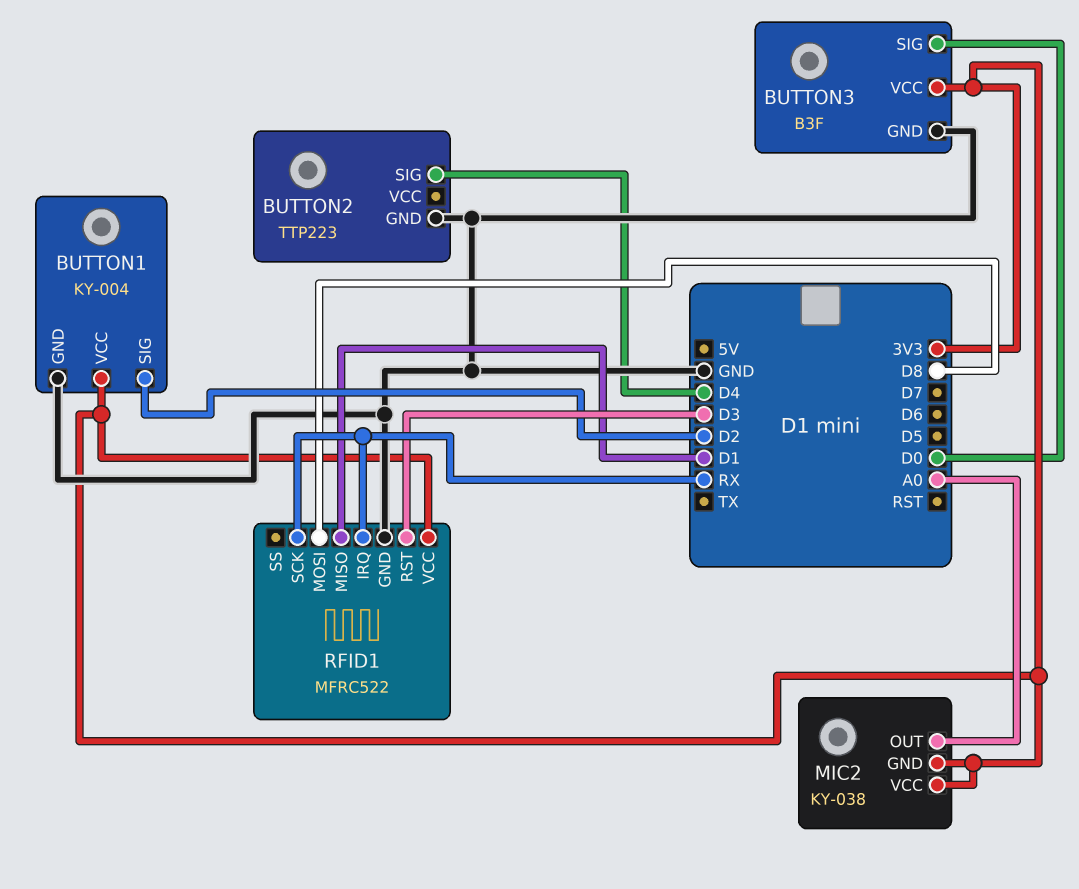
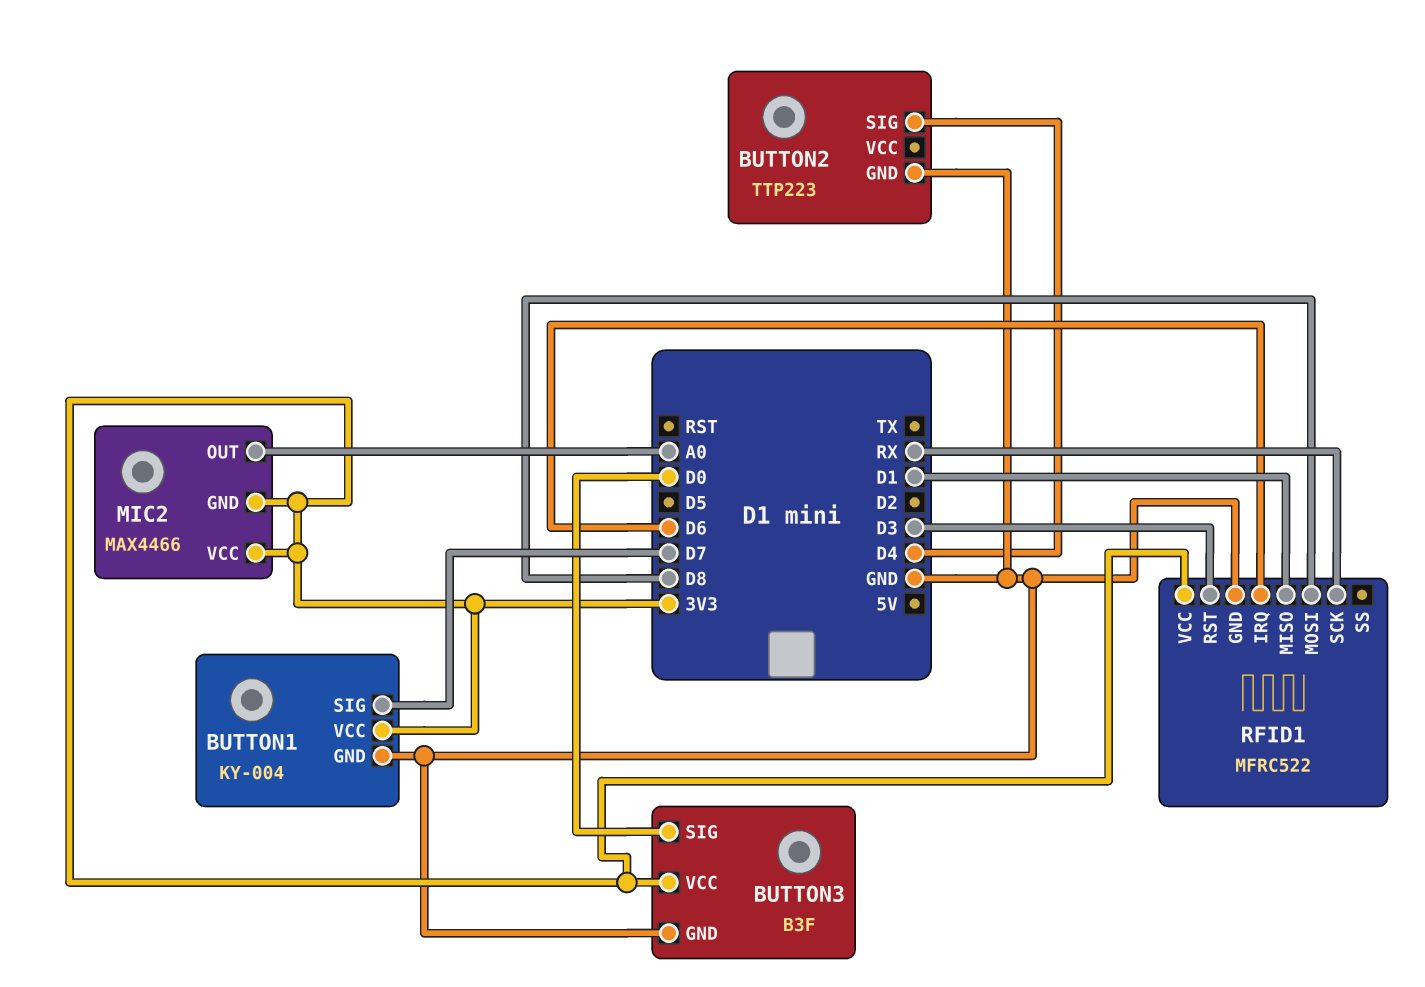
BUTTON1 pin SIG: D2 -> D7
MIC2: KY-038 -> MAX4466
RFID1 pin IRQ: RX -> D6

